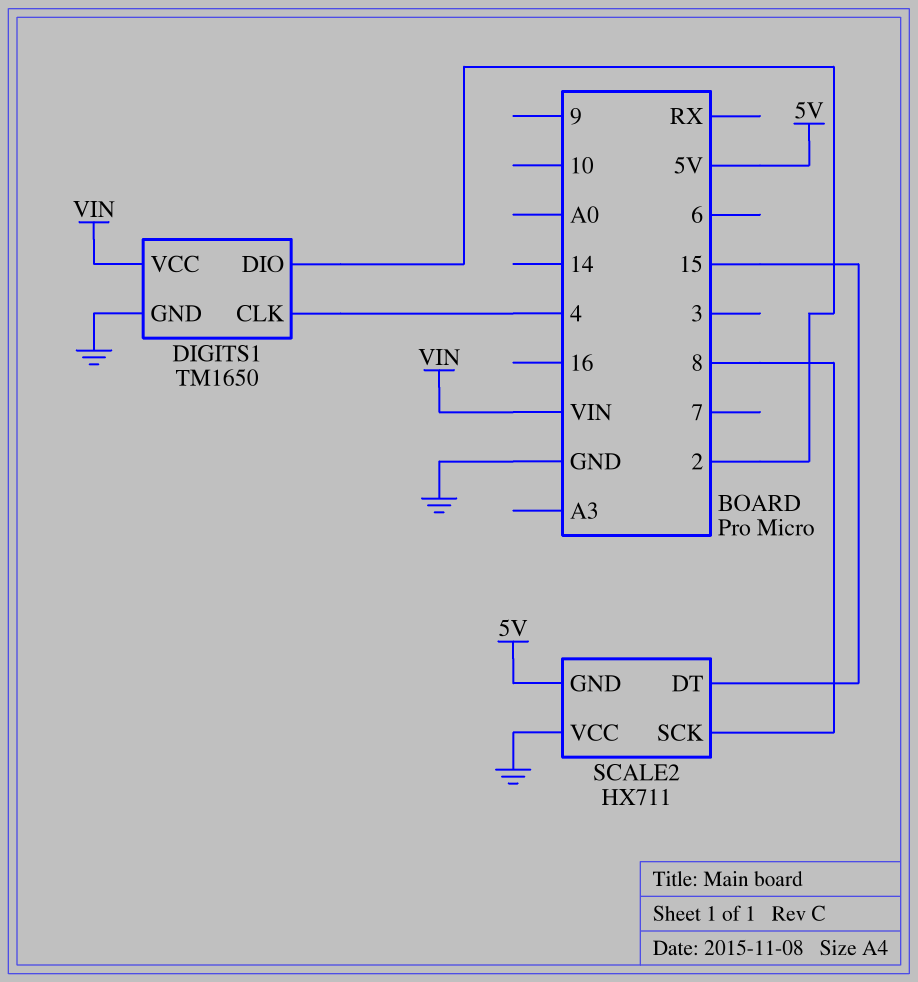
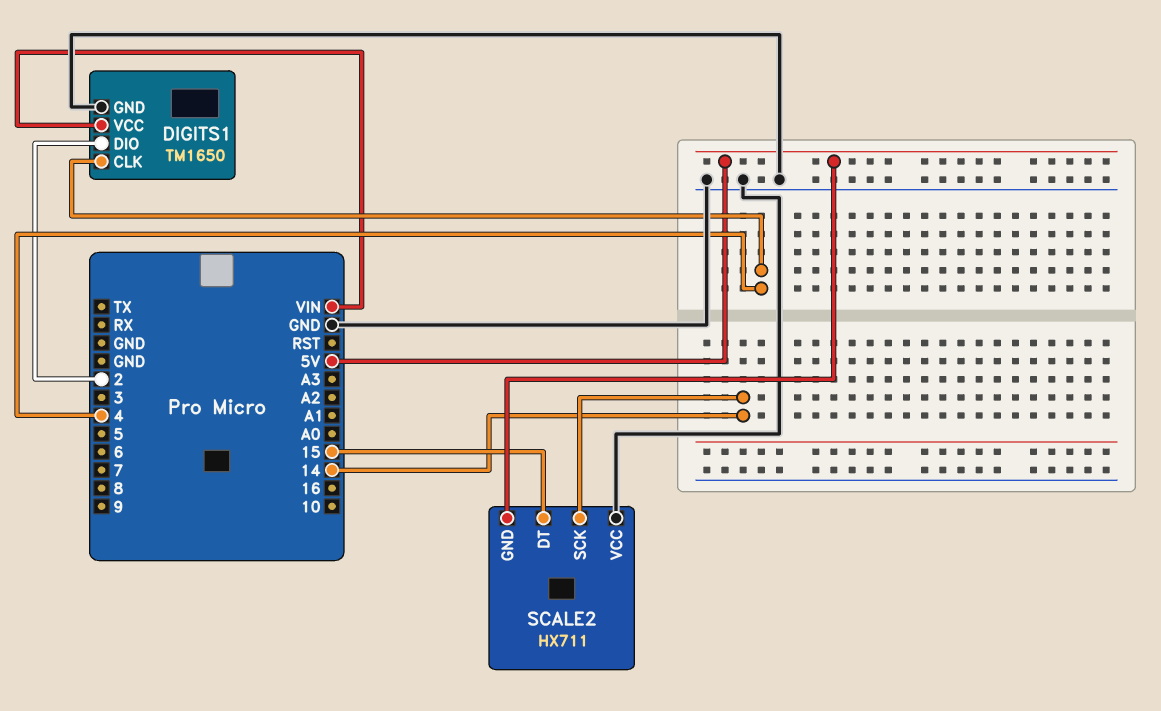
SCALE2 pin SCK: 8 -> 14

